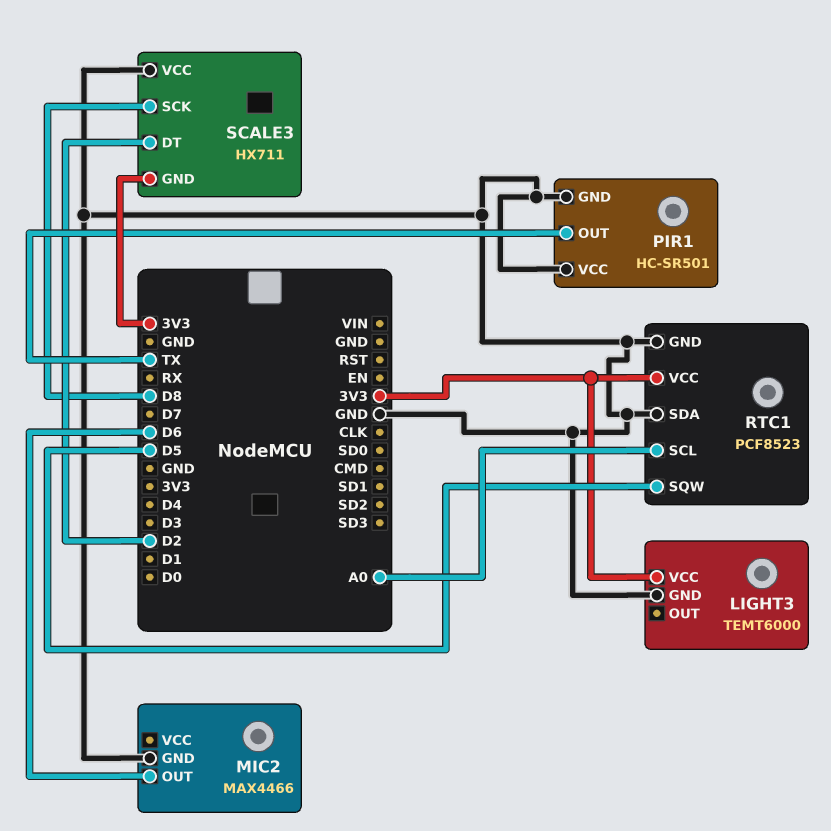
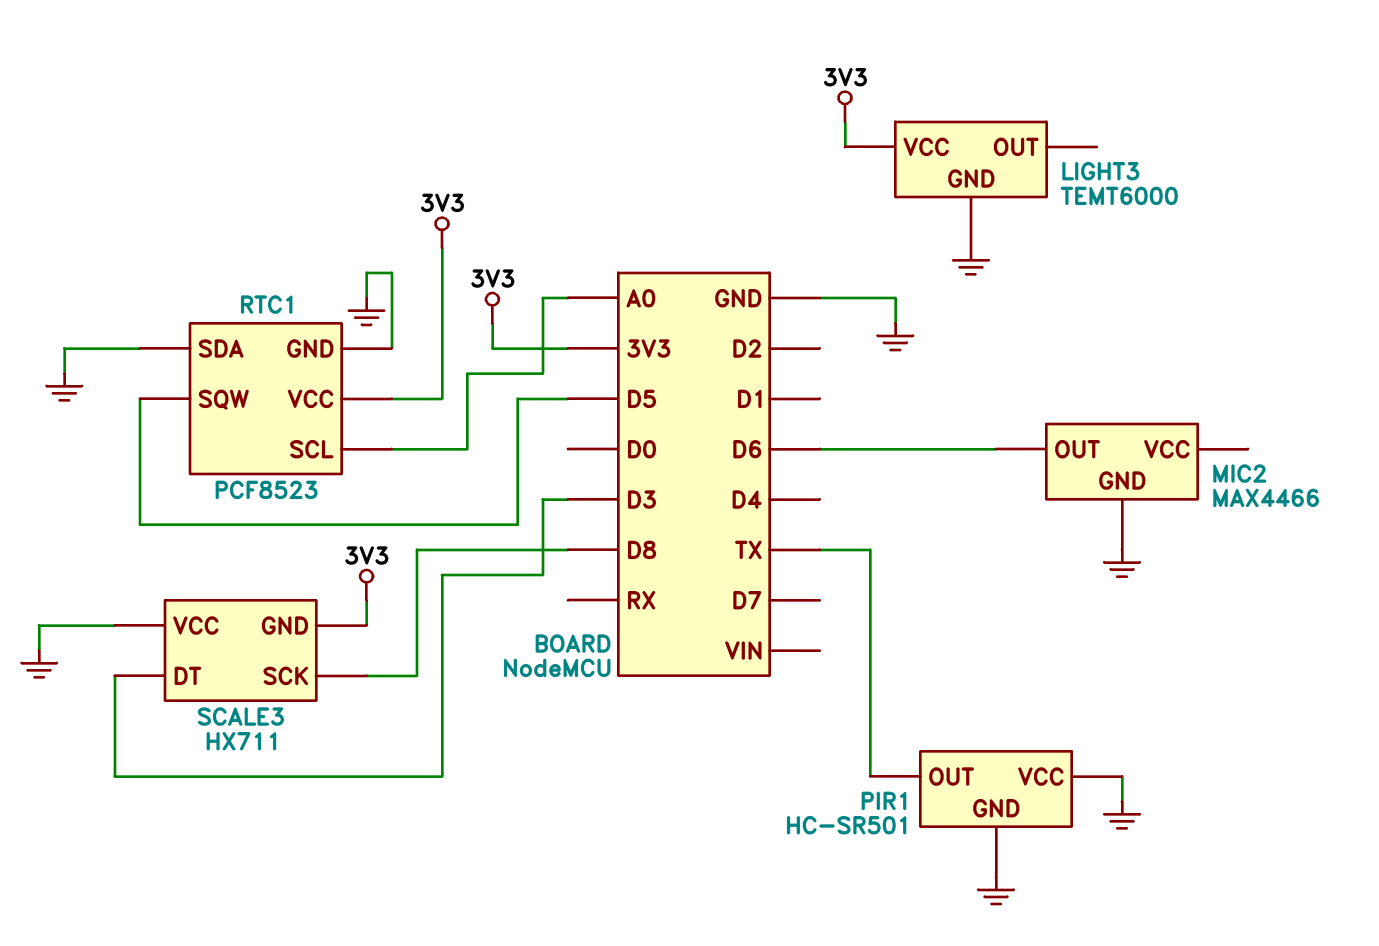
SCALE3 pin DT: D2 -> D3

